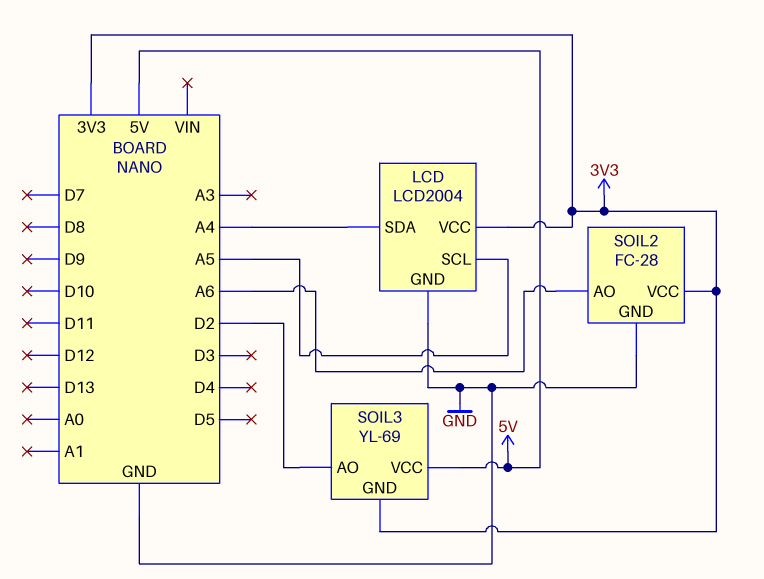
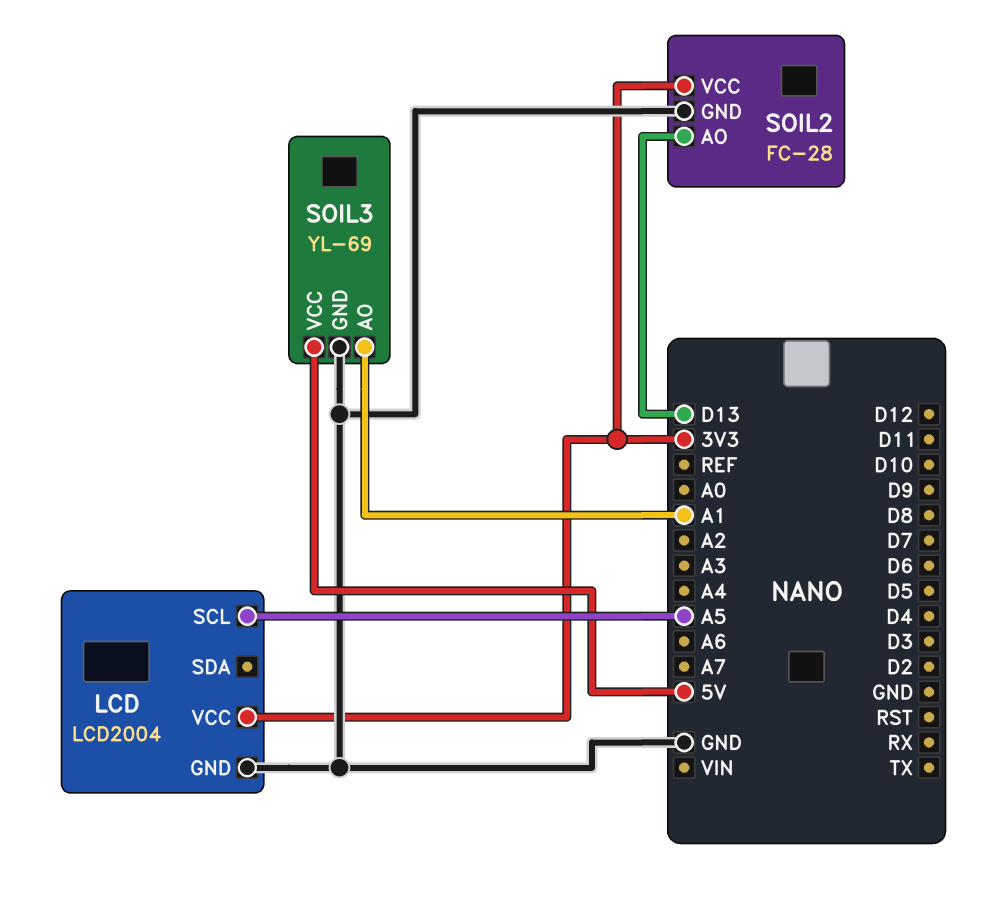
LCD pin SDA: A4 -> none
SOIL2 pin AO: A6 -> D13
SOIL3 pin AO: D2 -> A1
SOIL3 pin GND: 3V3 -> GND

